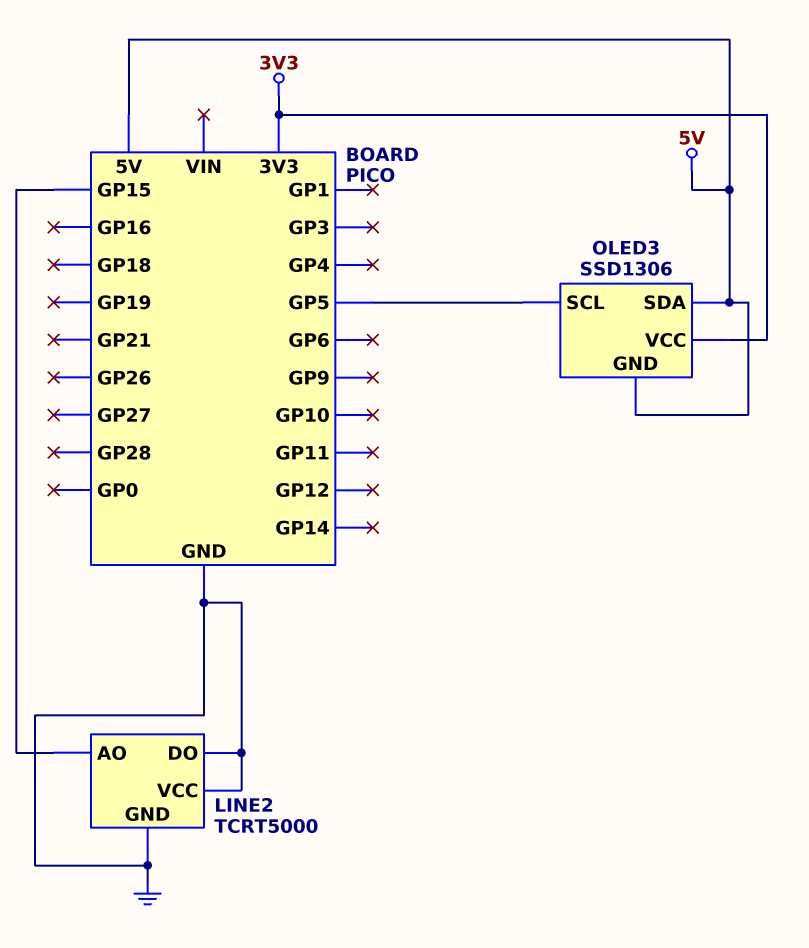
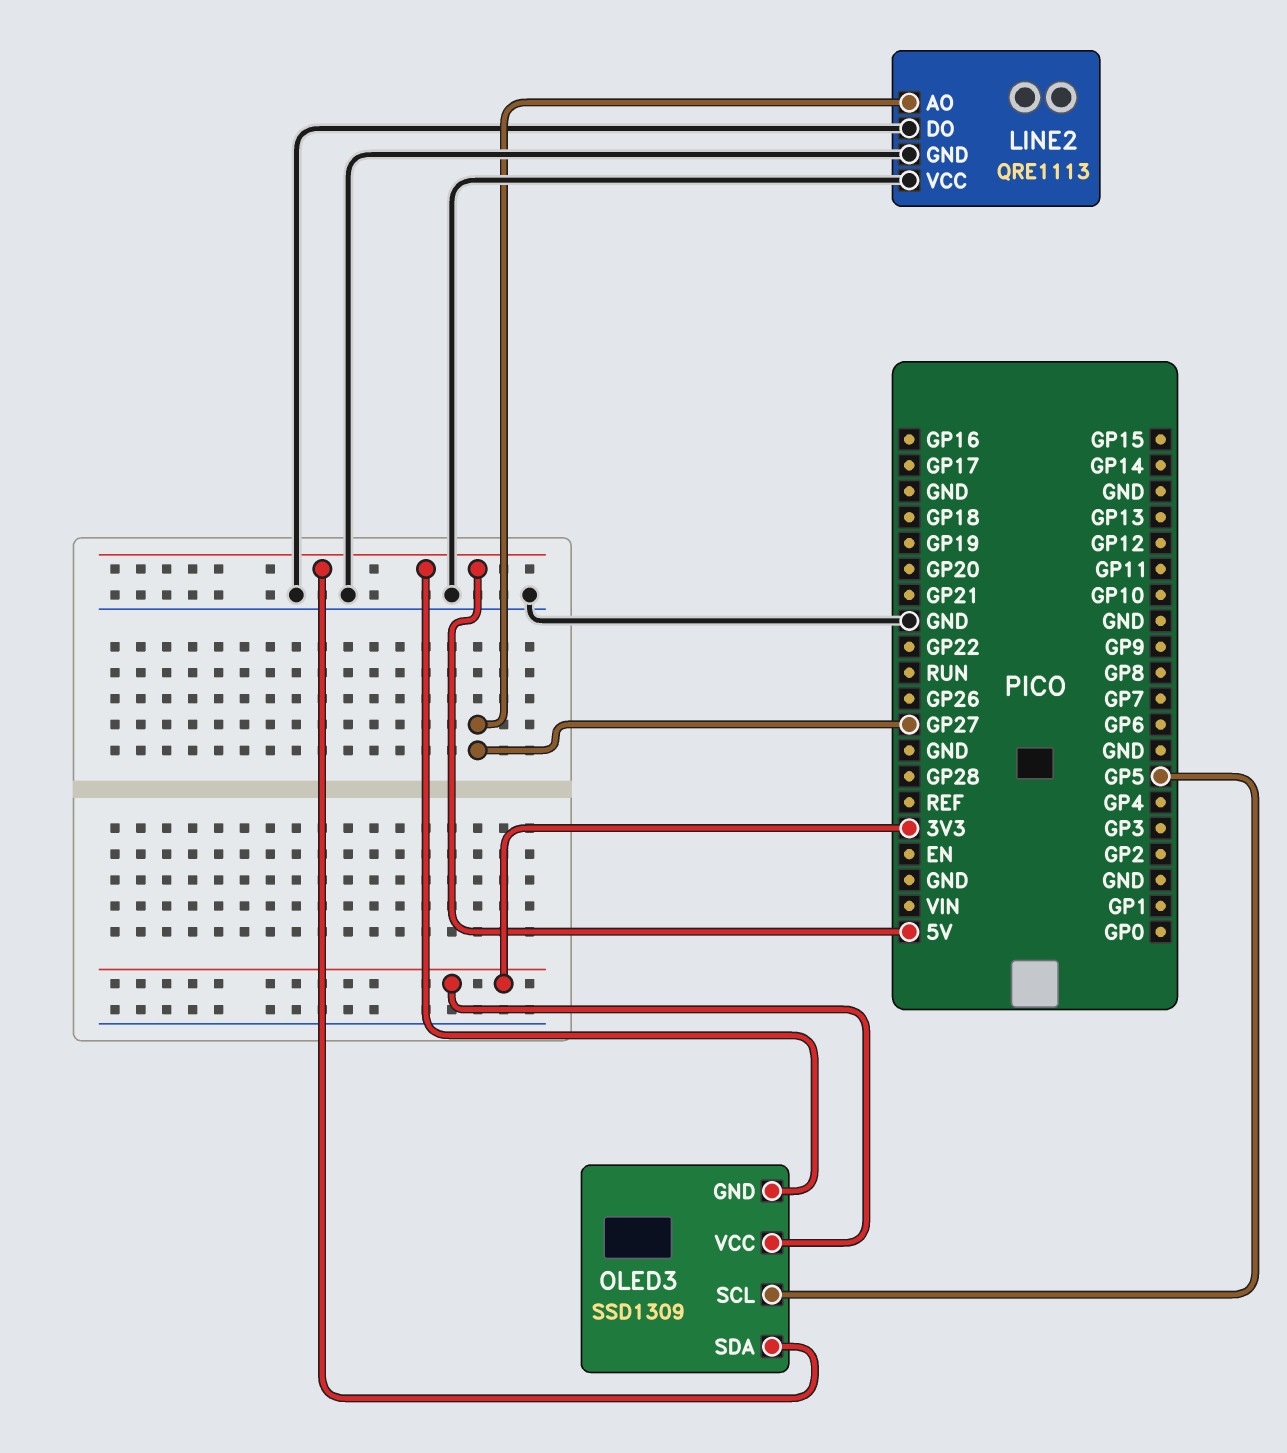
LINE2: TCRT5000 -> QRE1113
LINE2 pin AO: GP15 -> GP27
OLED3: SSD1306 -> SSD1309

